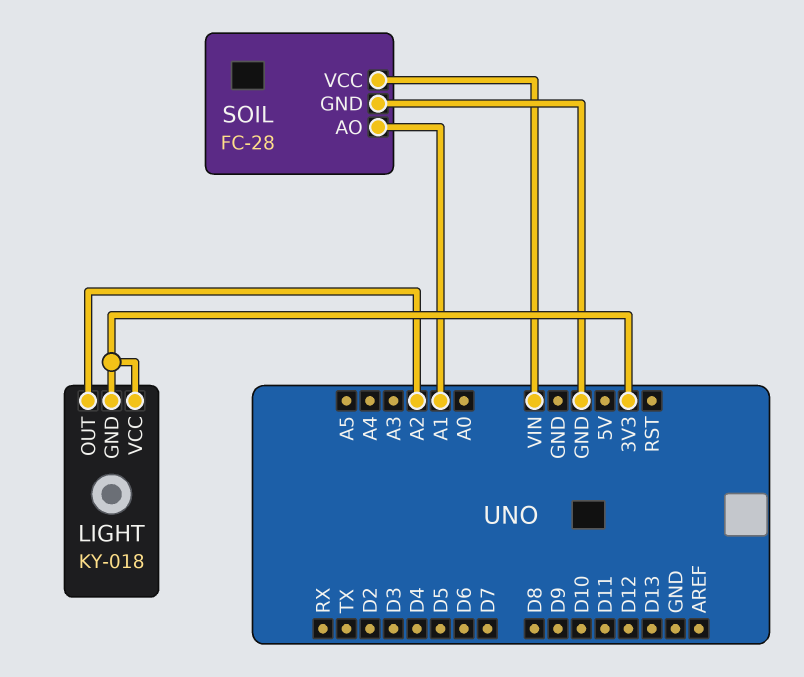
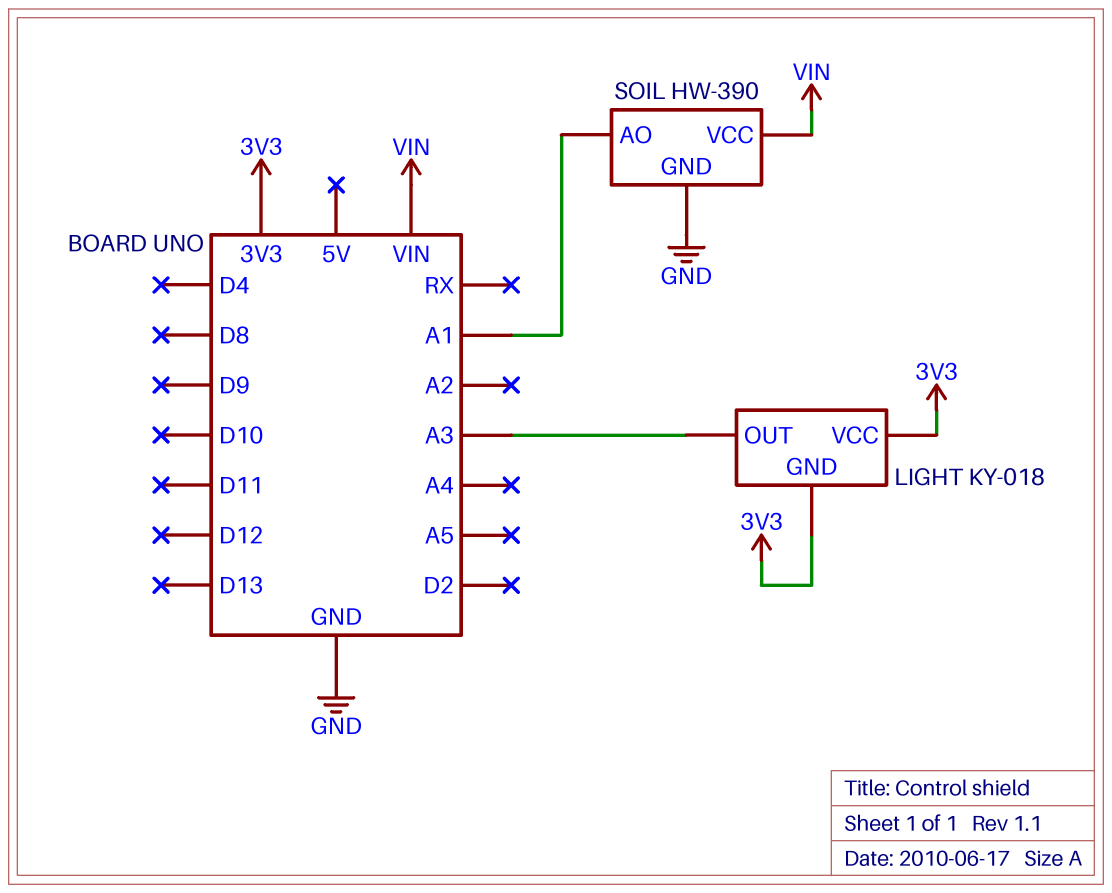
LIGHT pin OUT: A2 -> A3
SOIL: FC-28 -> HW-390

